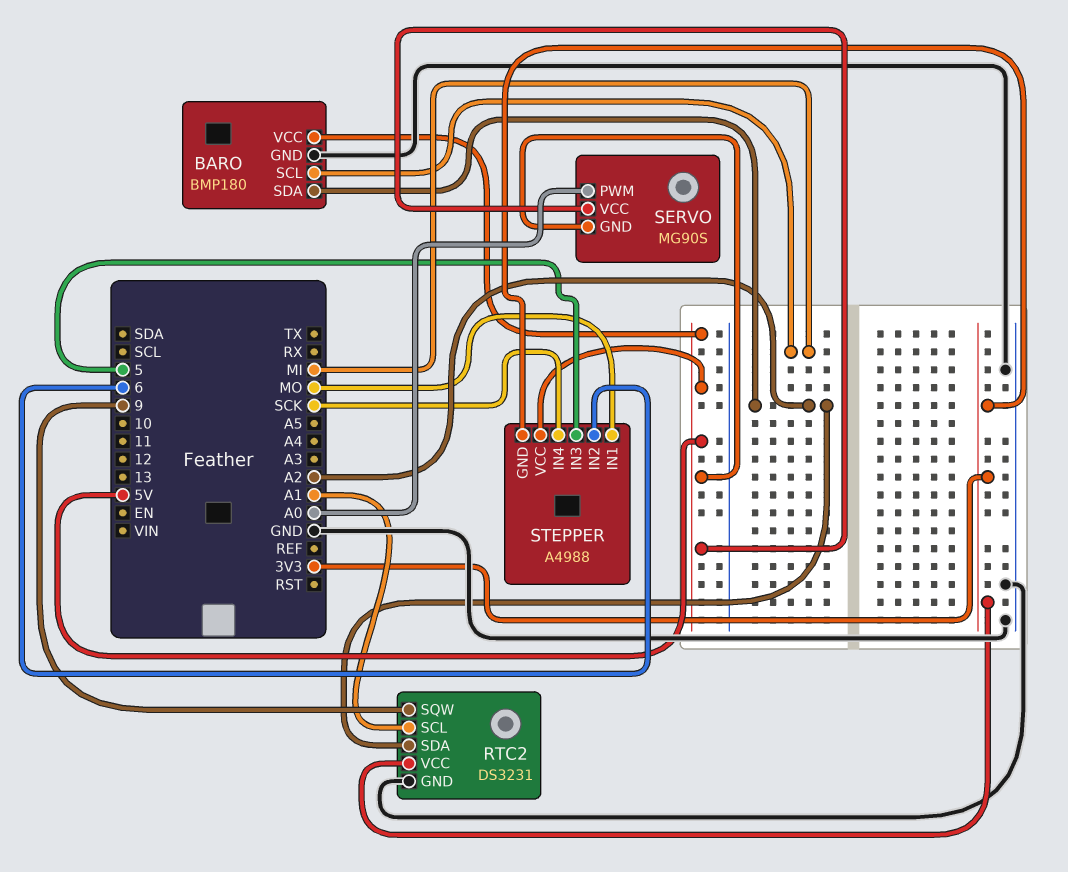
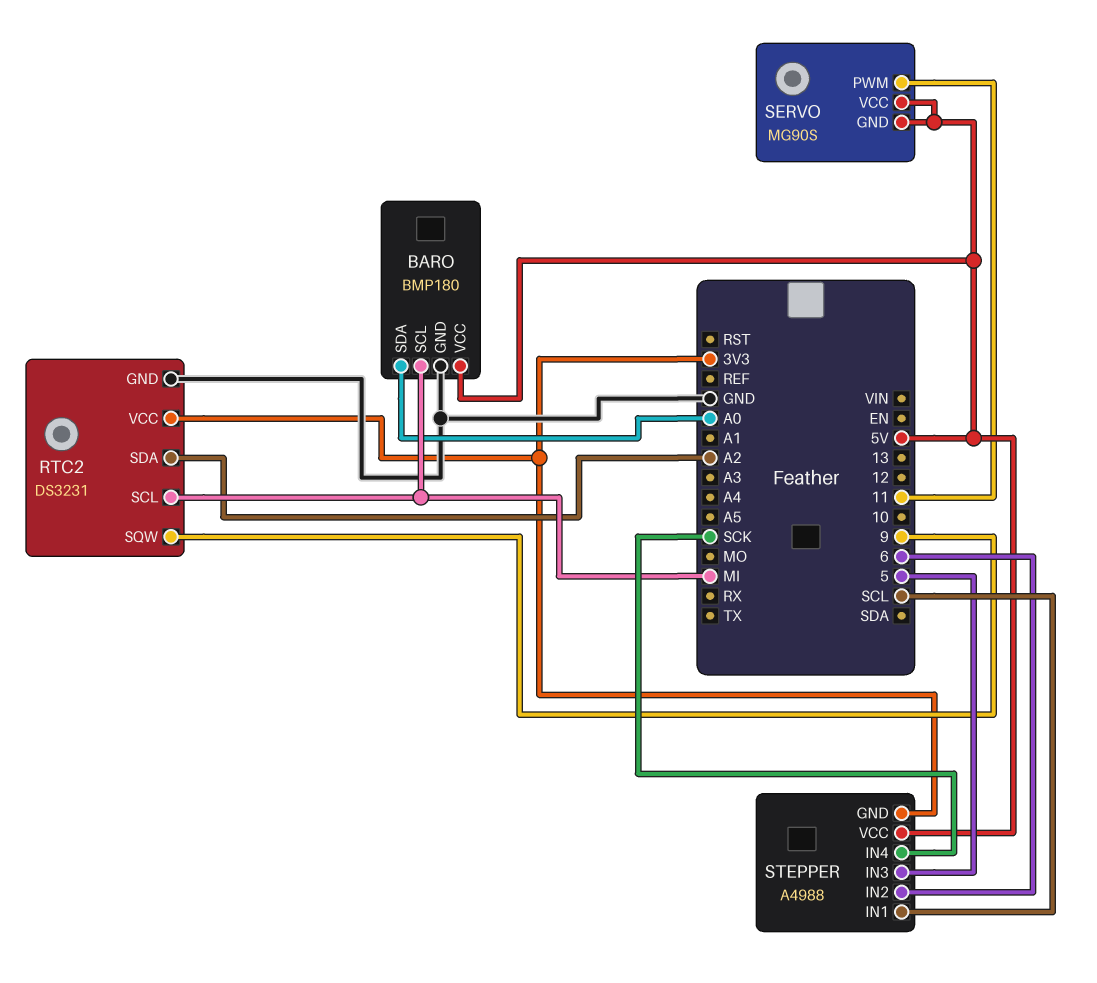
BARO pin SDA: A2 -> A0
RTC2 pin SCL: A1 -> MI
SERVO pin PWM: A0 -> 11
STEPPER pin IN1: MO -> SCL

